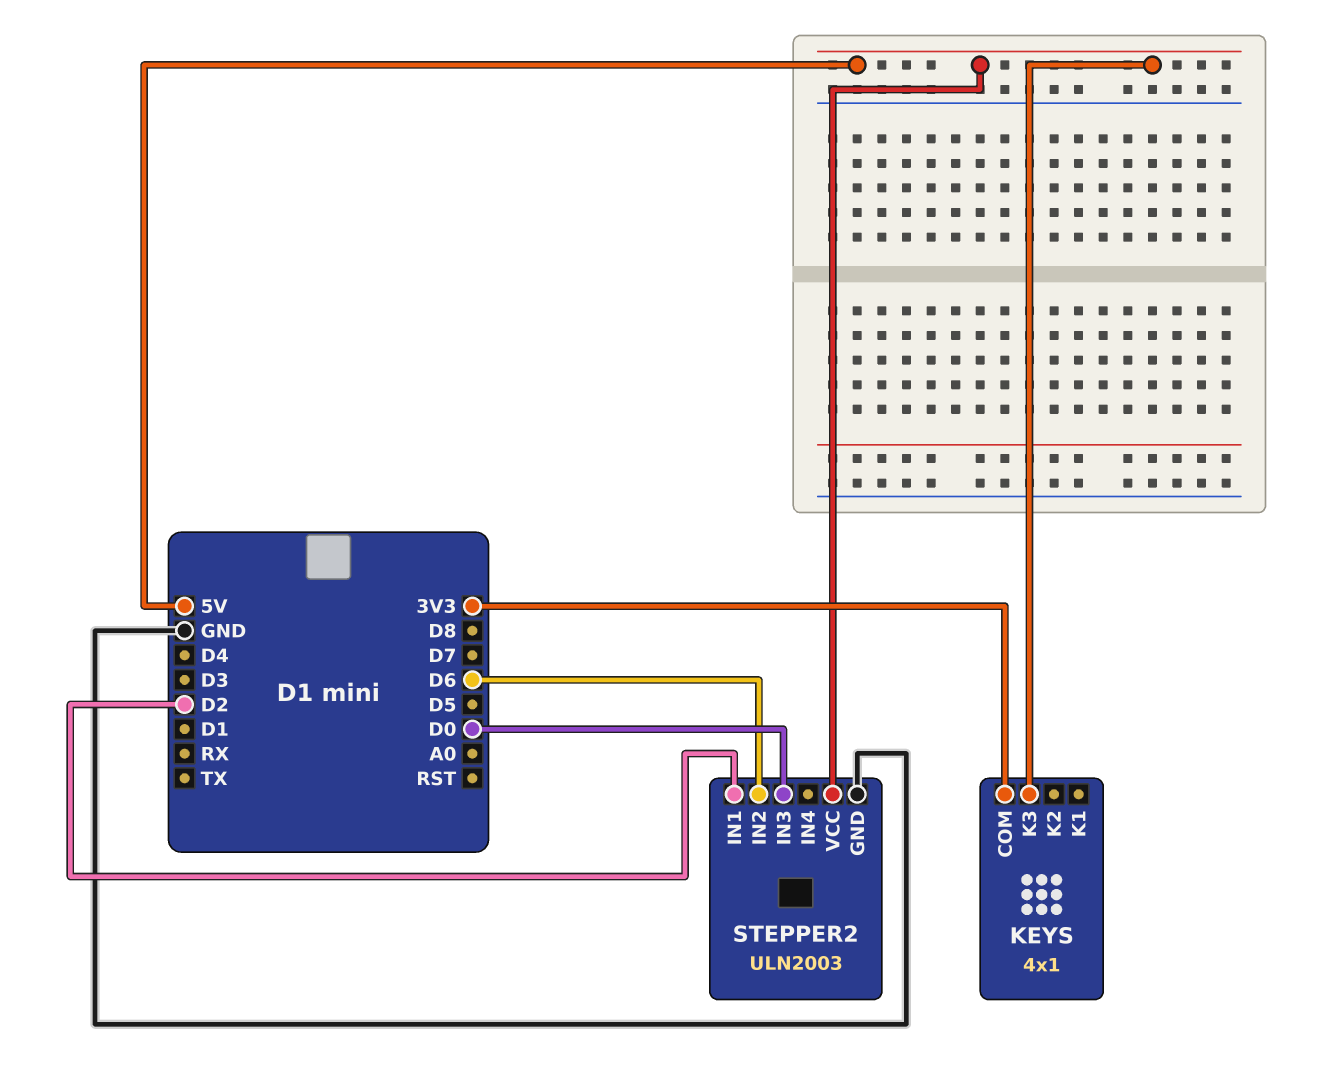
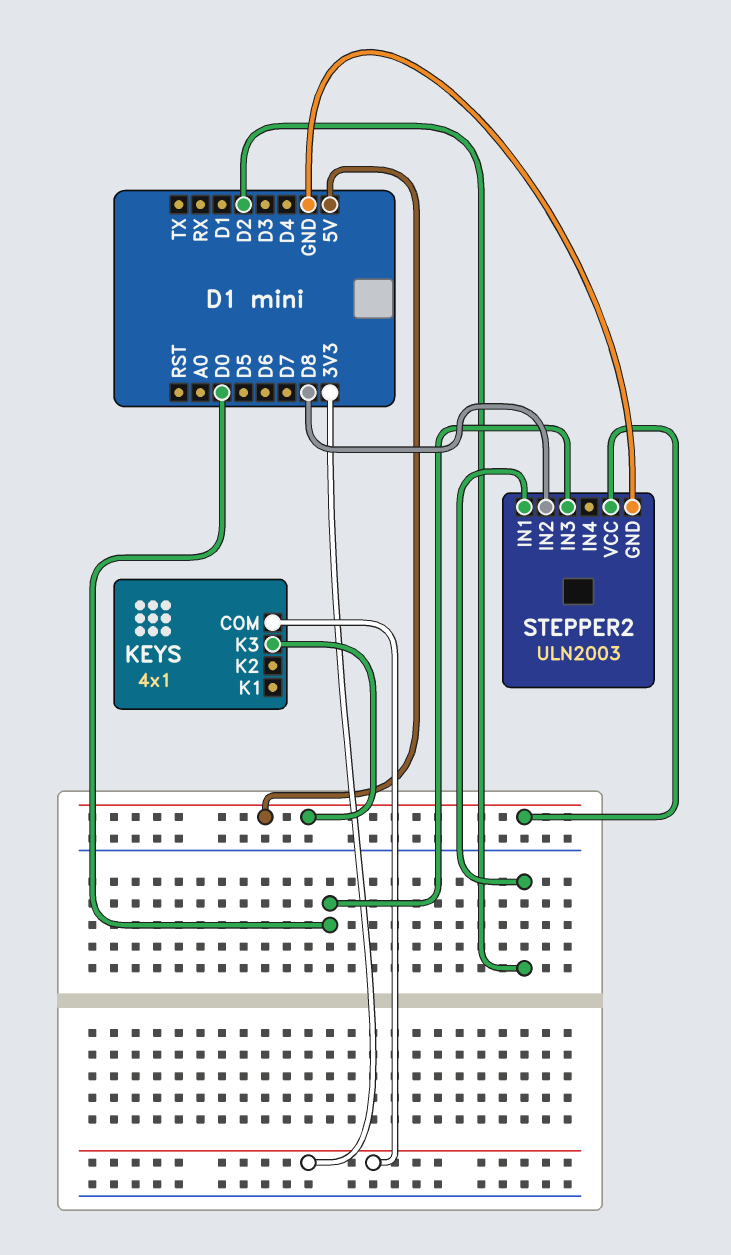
STEPPER2 pin IN2: D6 -> D8

